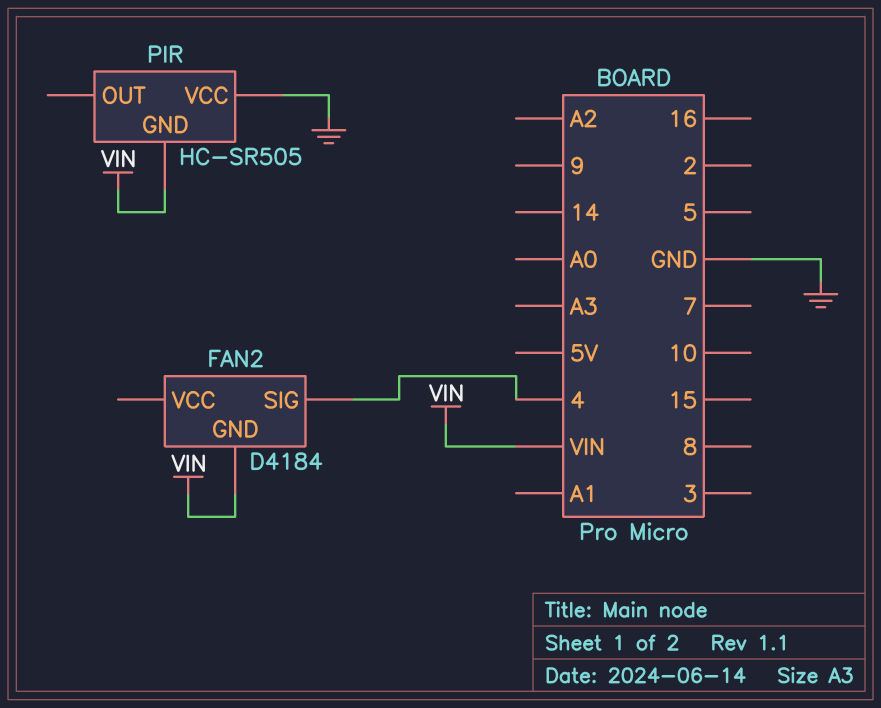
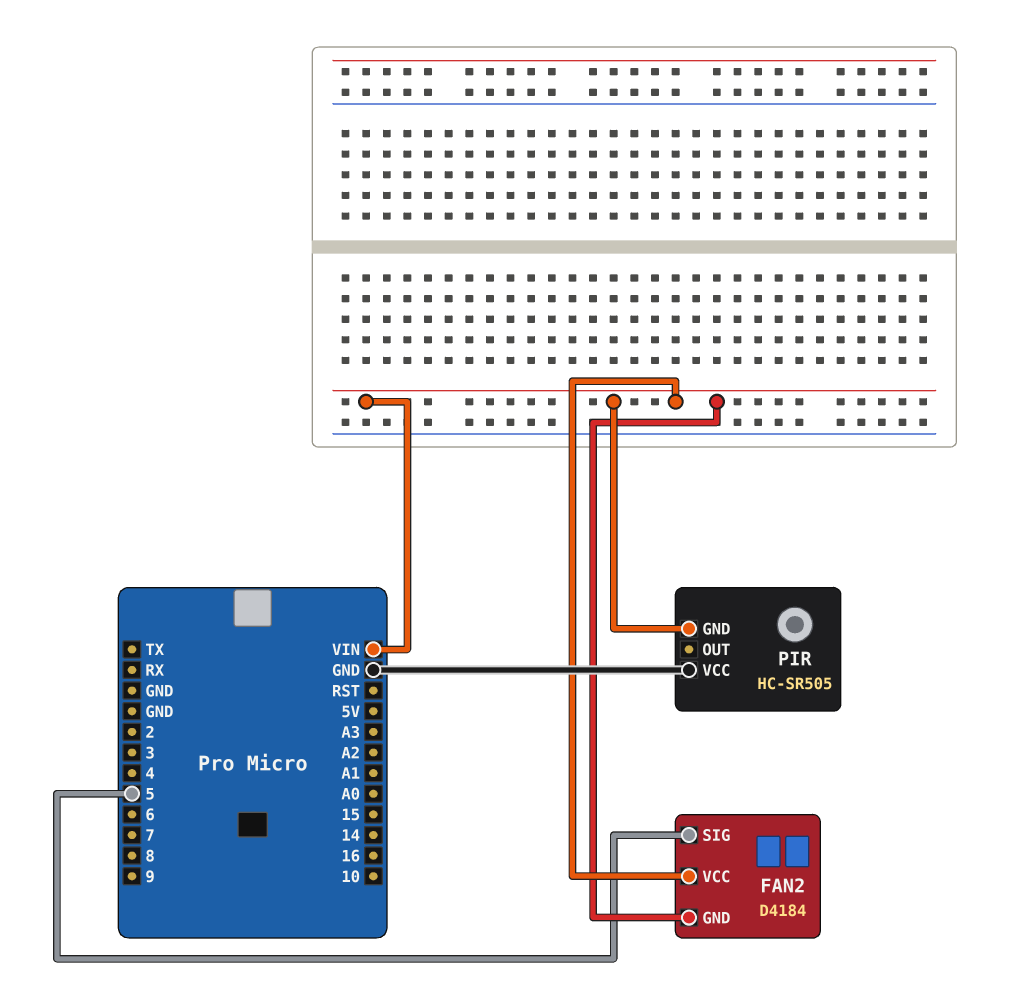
FAN2 pin SIG: 4 -> 5
FAN2 pin VCC: none -> VIN

